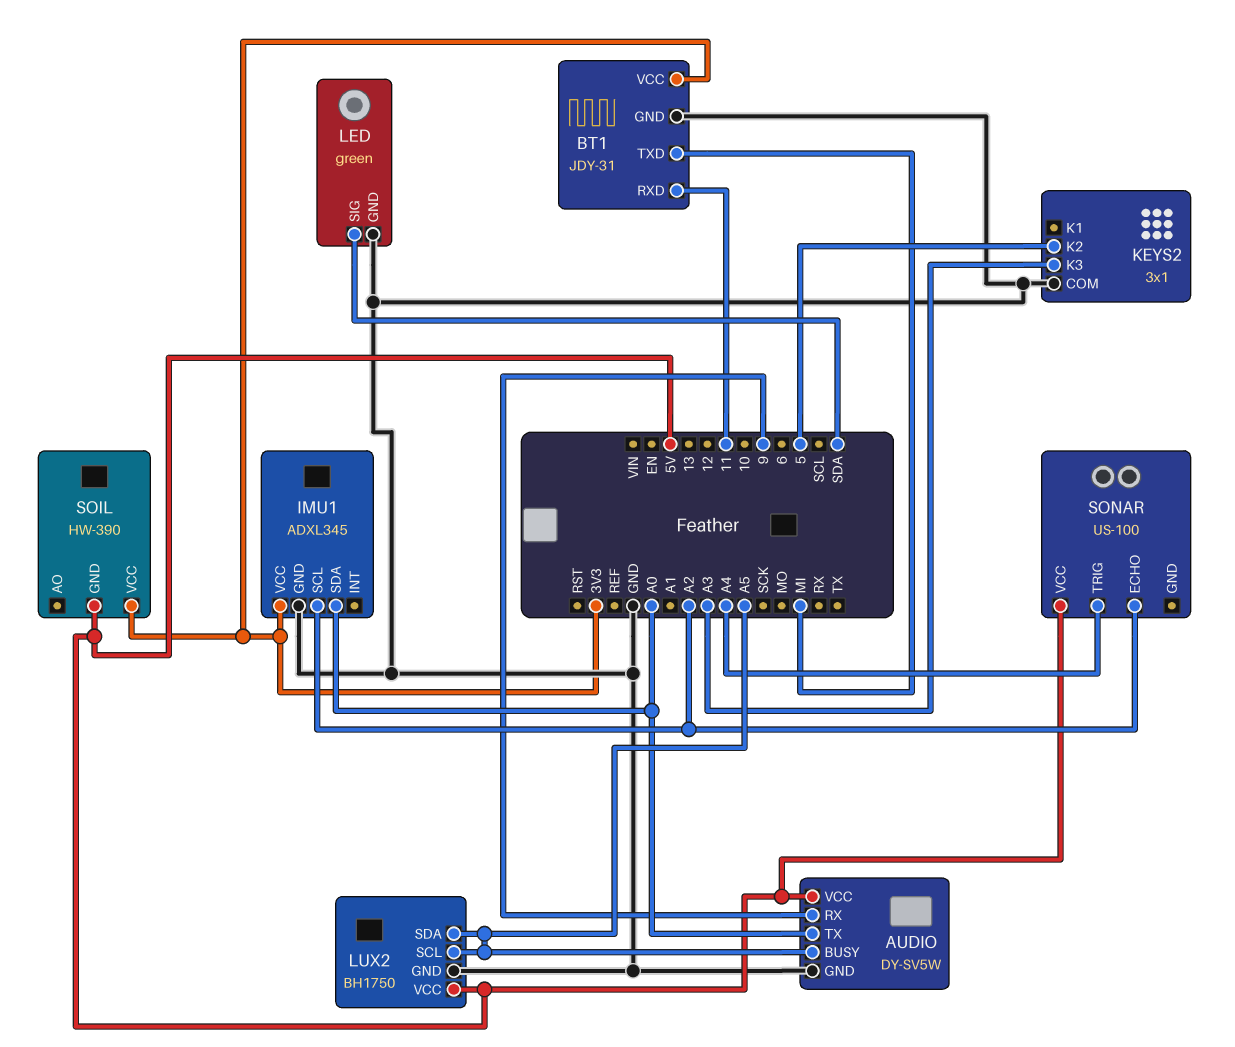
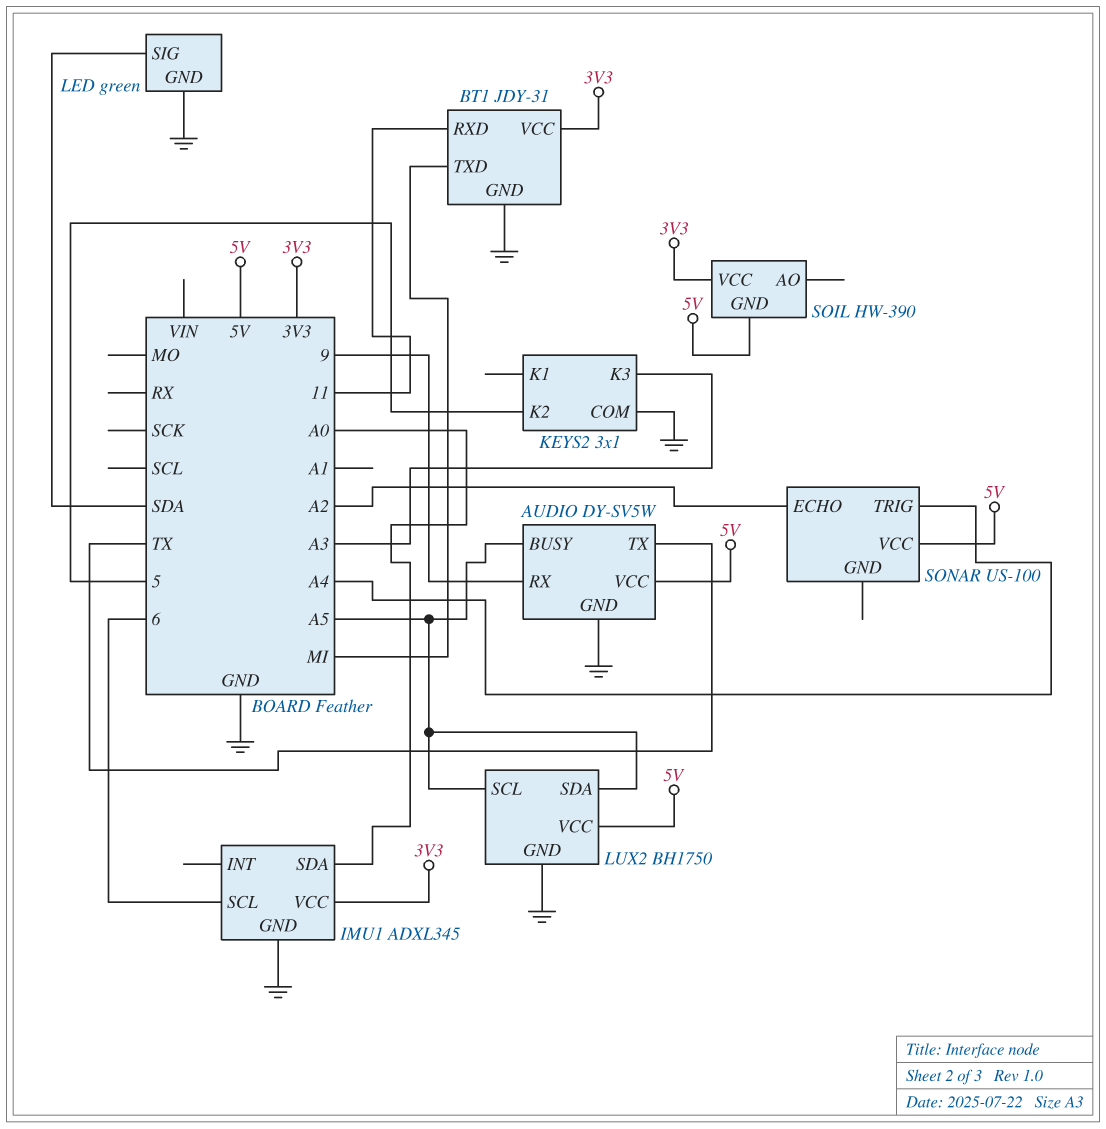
AUDIO pin TX: A0 -> TX
IMU1 pin SCL: A2 -> 6

